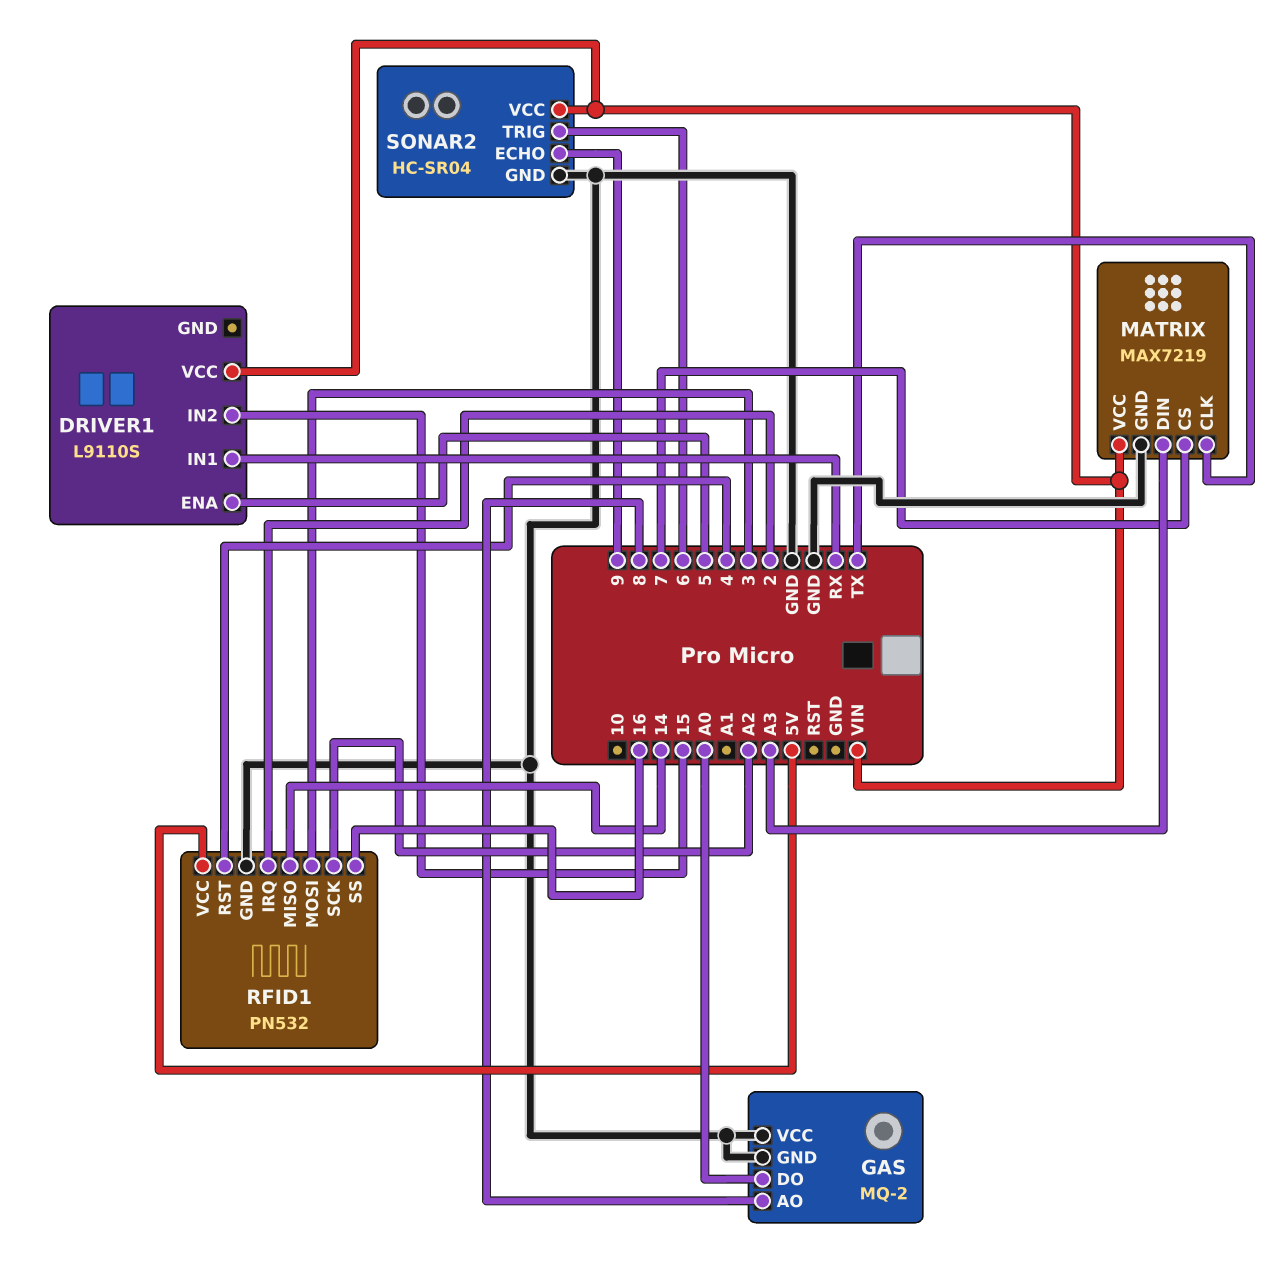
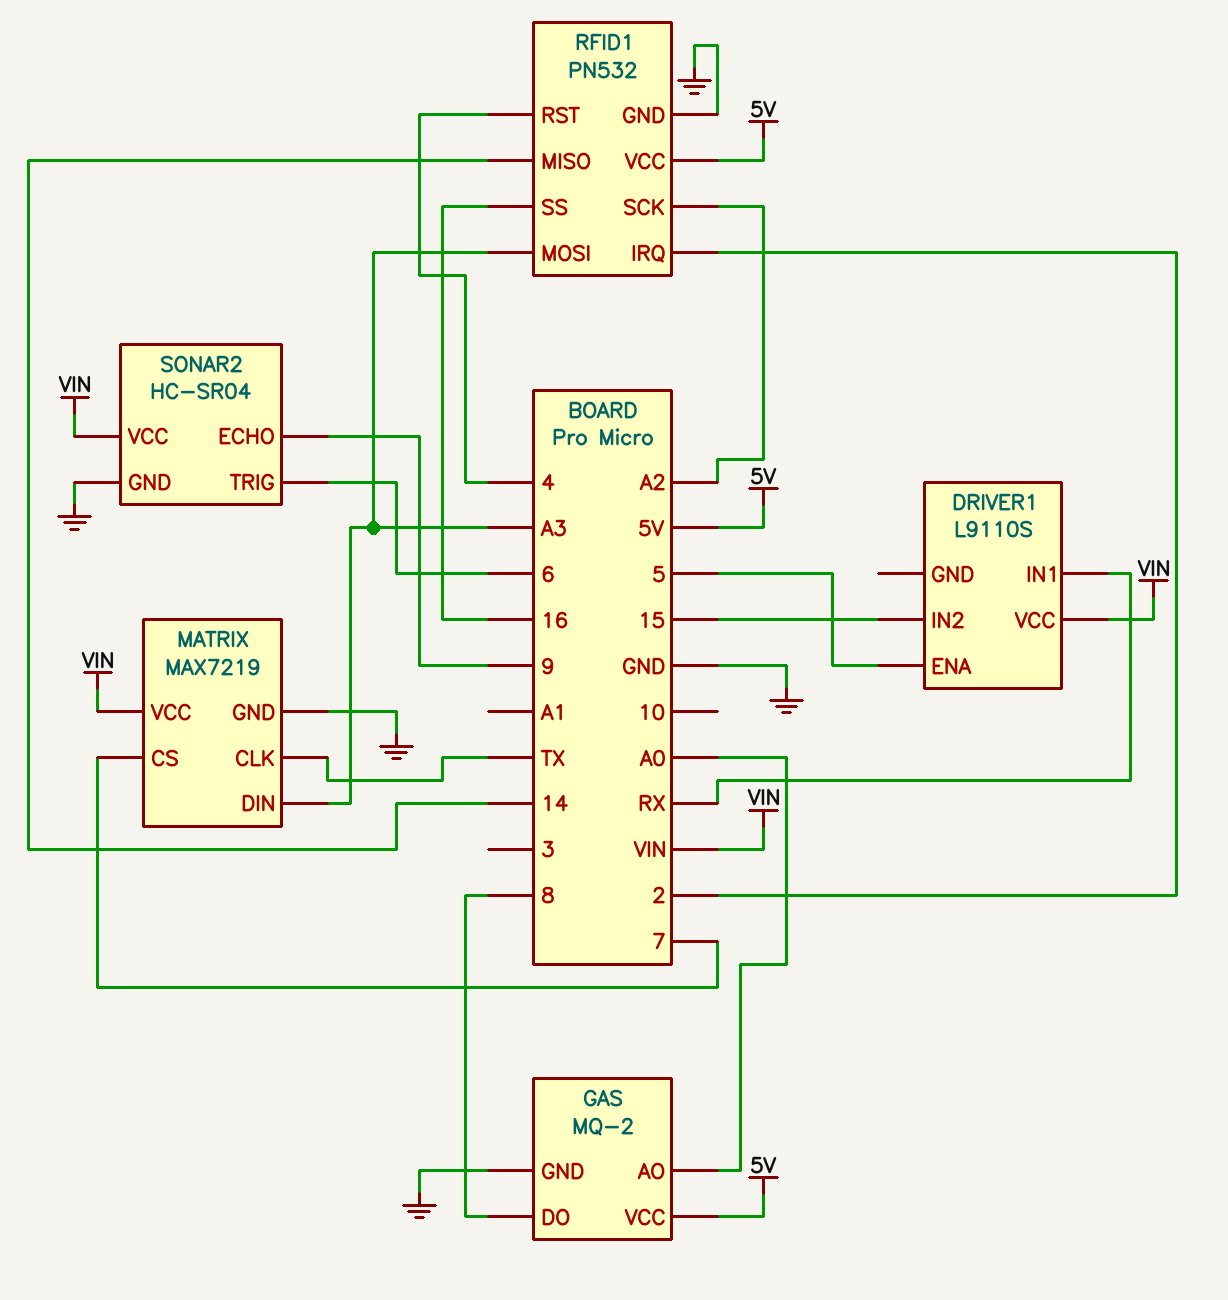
GAS pin AO: 8 -> A0
GAS pin DO: A0 -> 8
GAS pin VCC: GND -> 5V
RFID1 pin MOSI: 3 -> A3

